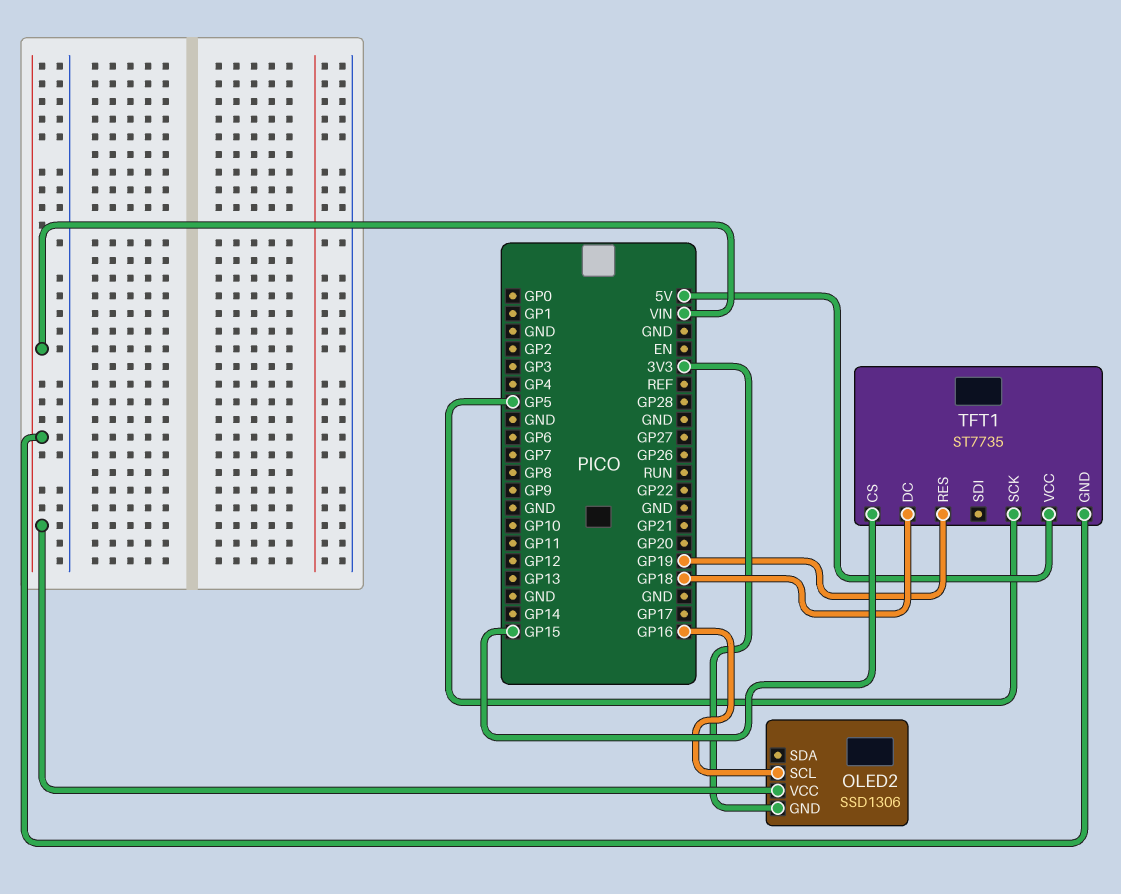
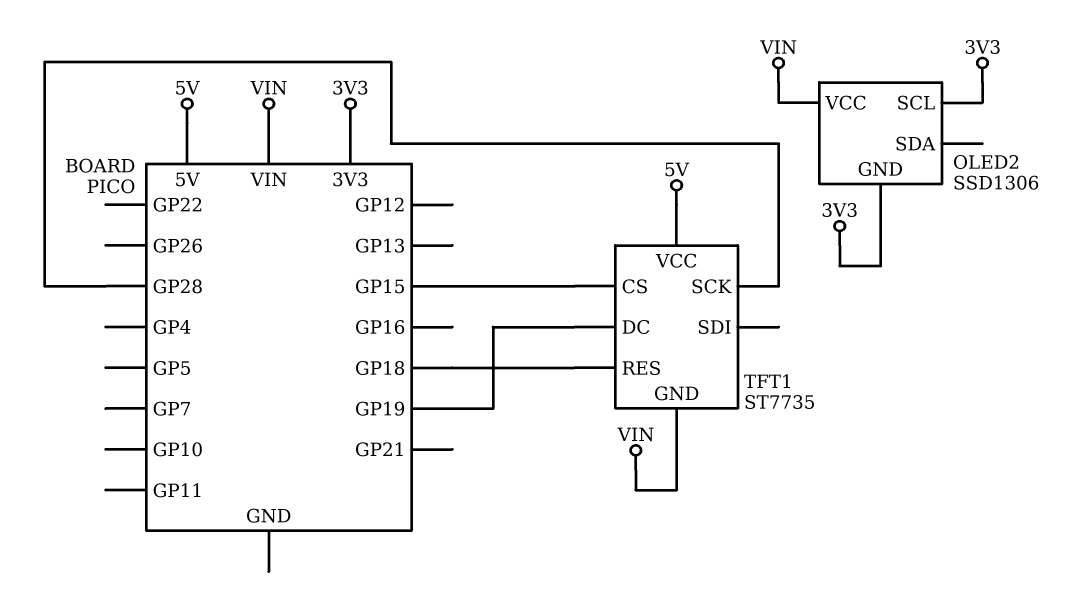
OLED2 pin SCL: GP16 -> 3V3
TFT1 pin DC: GP18 -> GP19
TFT1 pin RES: GP19 -> GP18
TFT1 pin SCK: GP5 -> GP28

